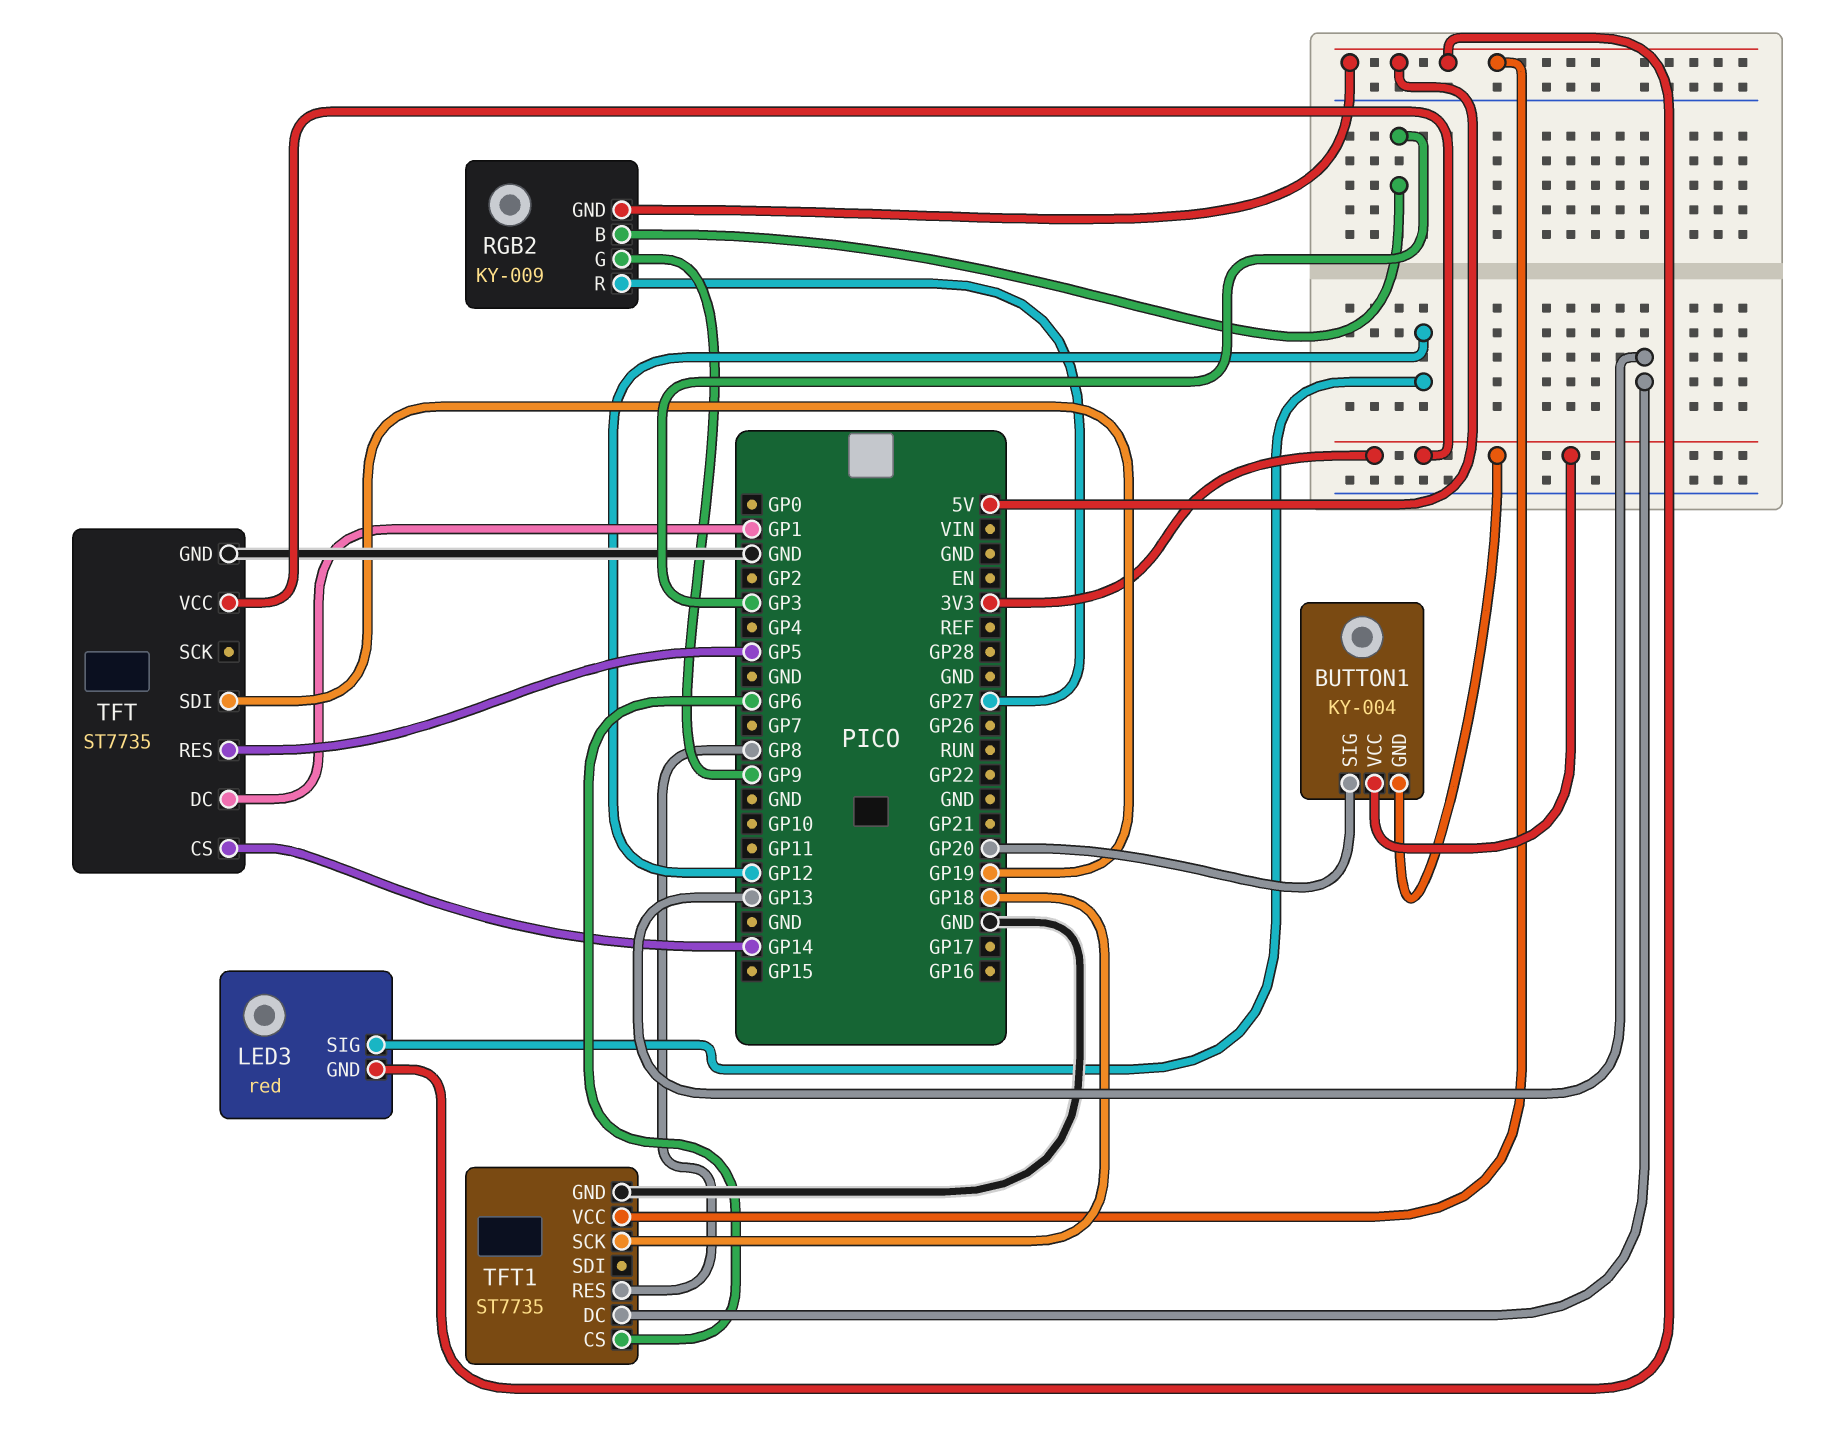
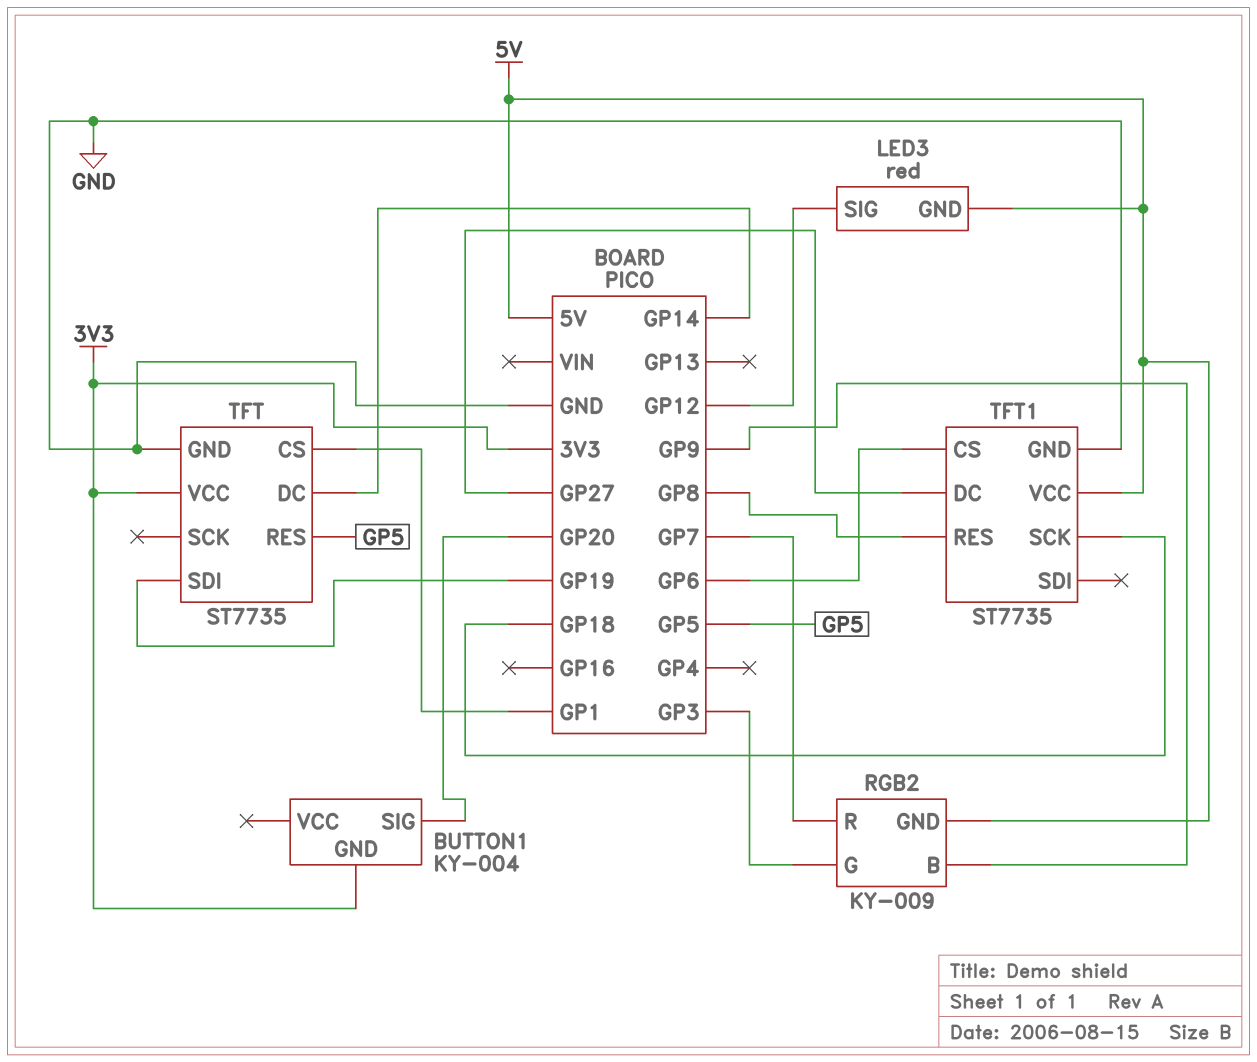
BUTTON1 pin VCC: 3V3 -> none
RGB2 pin B: GP3 -> GP9
RGB2 pin G: GP9 -> GP3
RGB2 pin R: GP27 -> GP7
TFT pin CS: GP14 -> GP1
TFT pin DC: GP1 -> GP14
TFT1 pin DC: GP13 -> GP27

